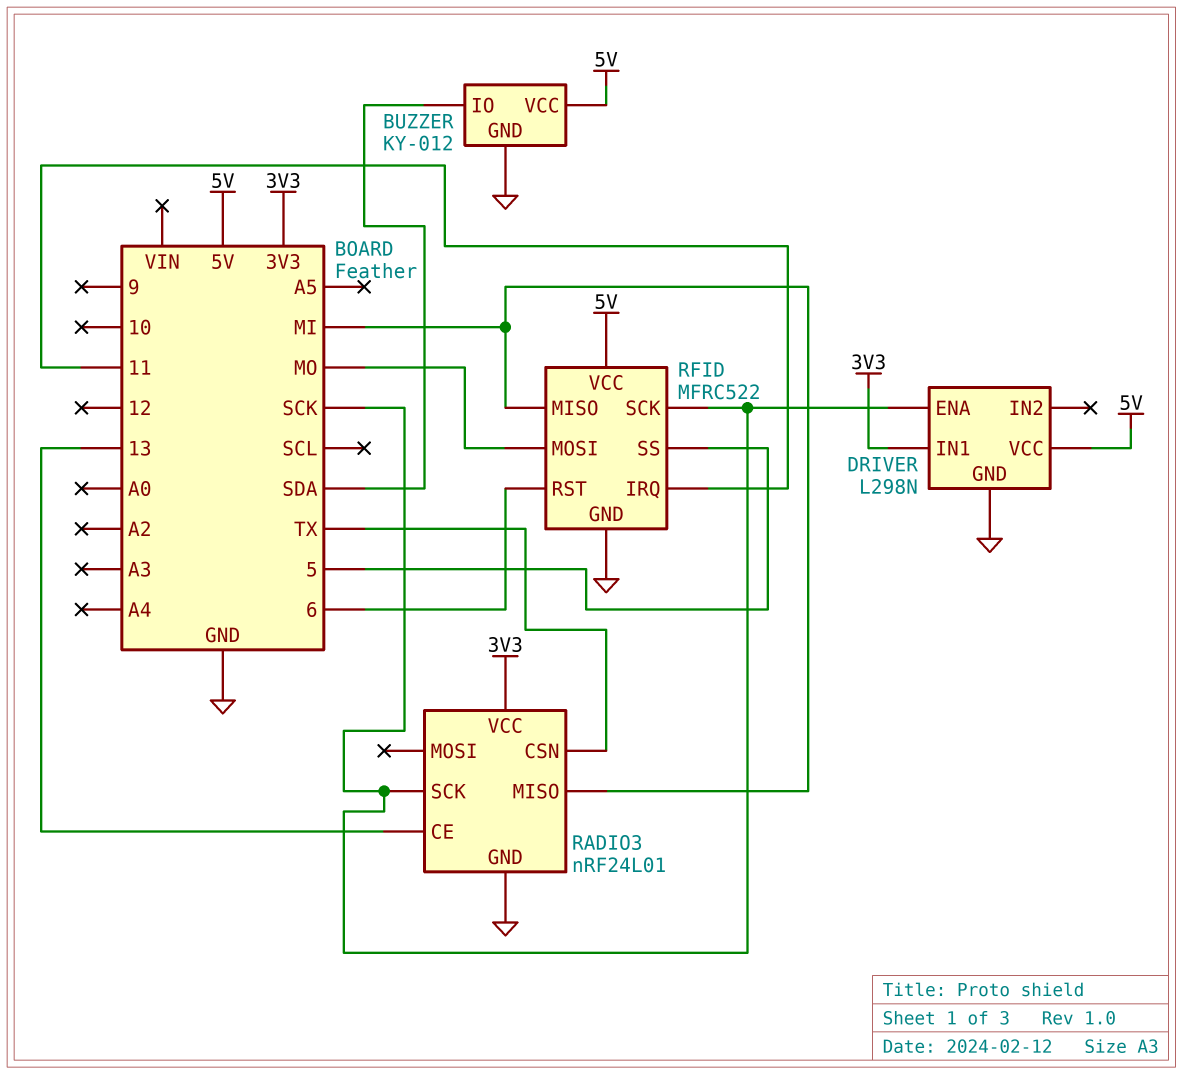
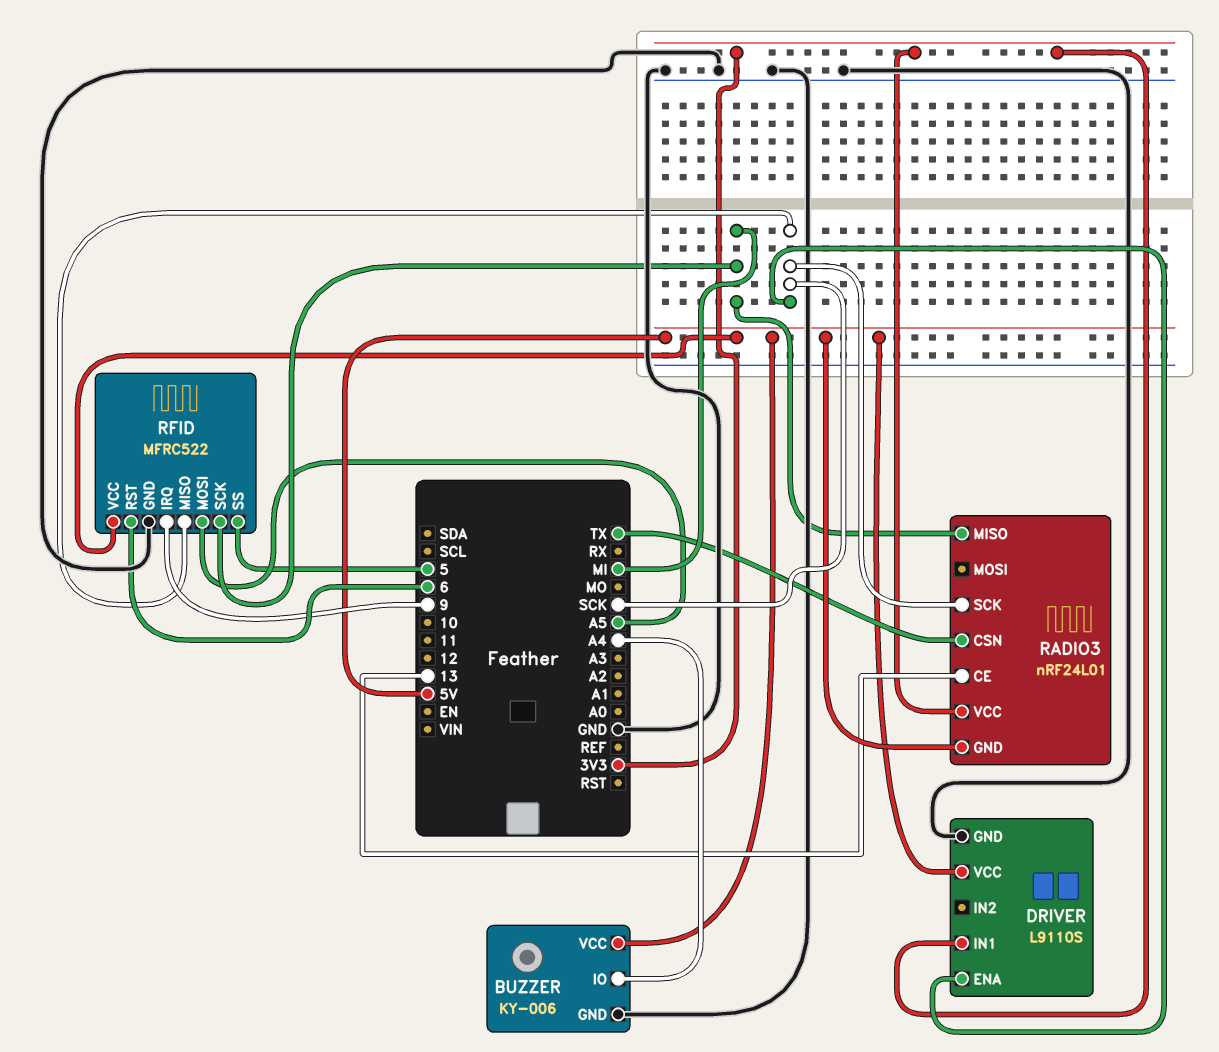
BUZZER: KY-012 -> KY-006
BUZZER pin IO: SDA -> A4
DRIVER: L298N -> L9110S
RADIO3 pin GND: GND -> 5V
RFID pin IRQ: 11 -> 9
RFID pin MISO: MI -> SCK
RFID pin MOSI: MO -> A5
RFID pin SCK: SCK -> MI

